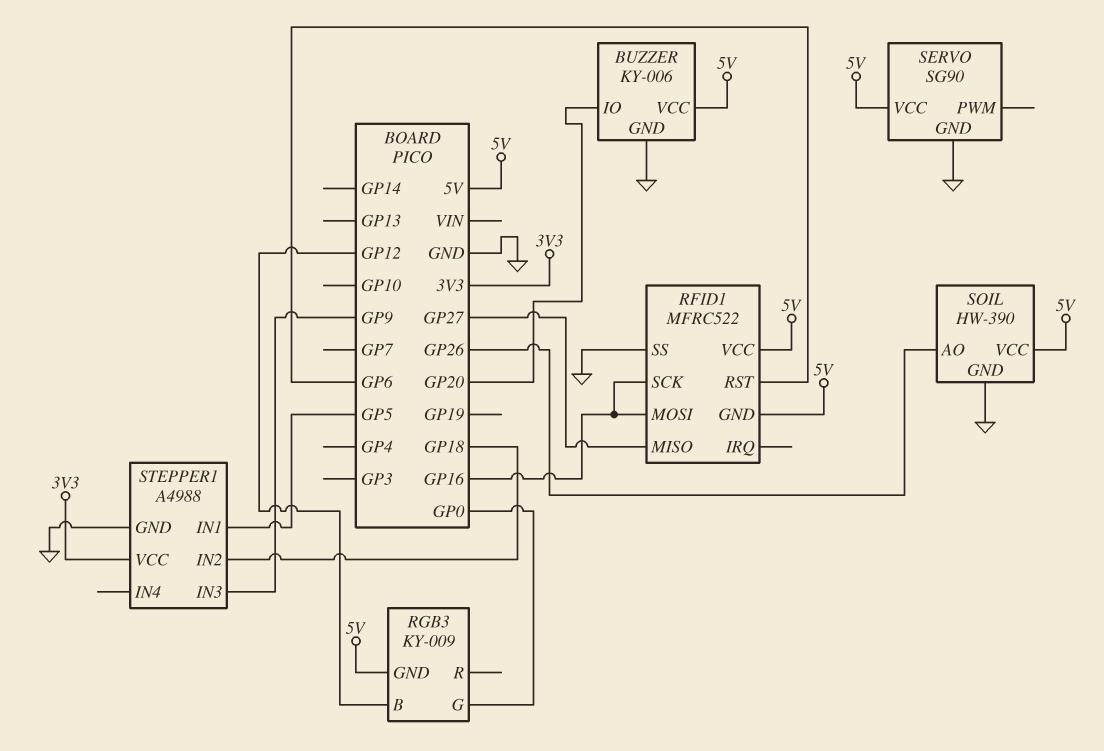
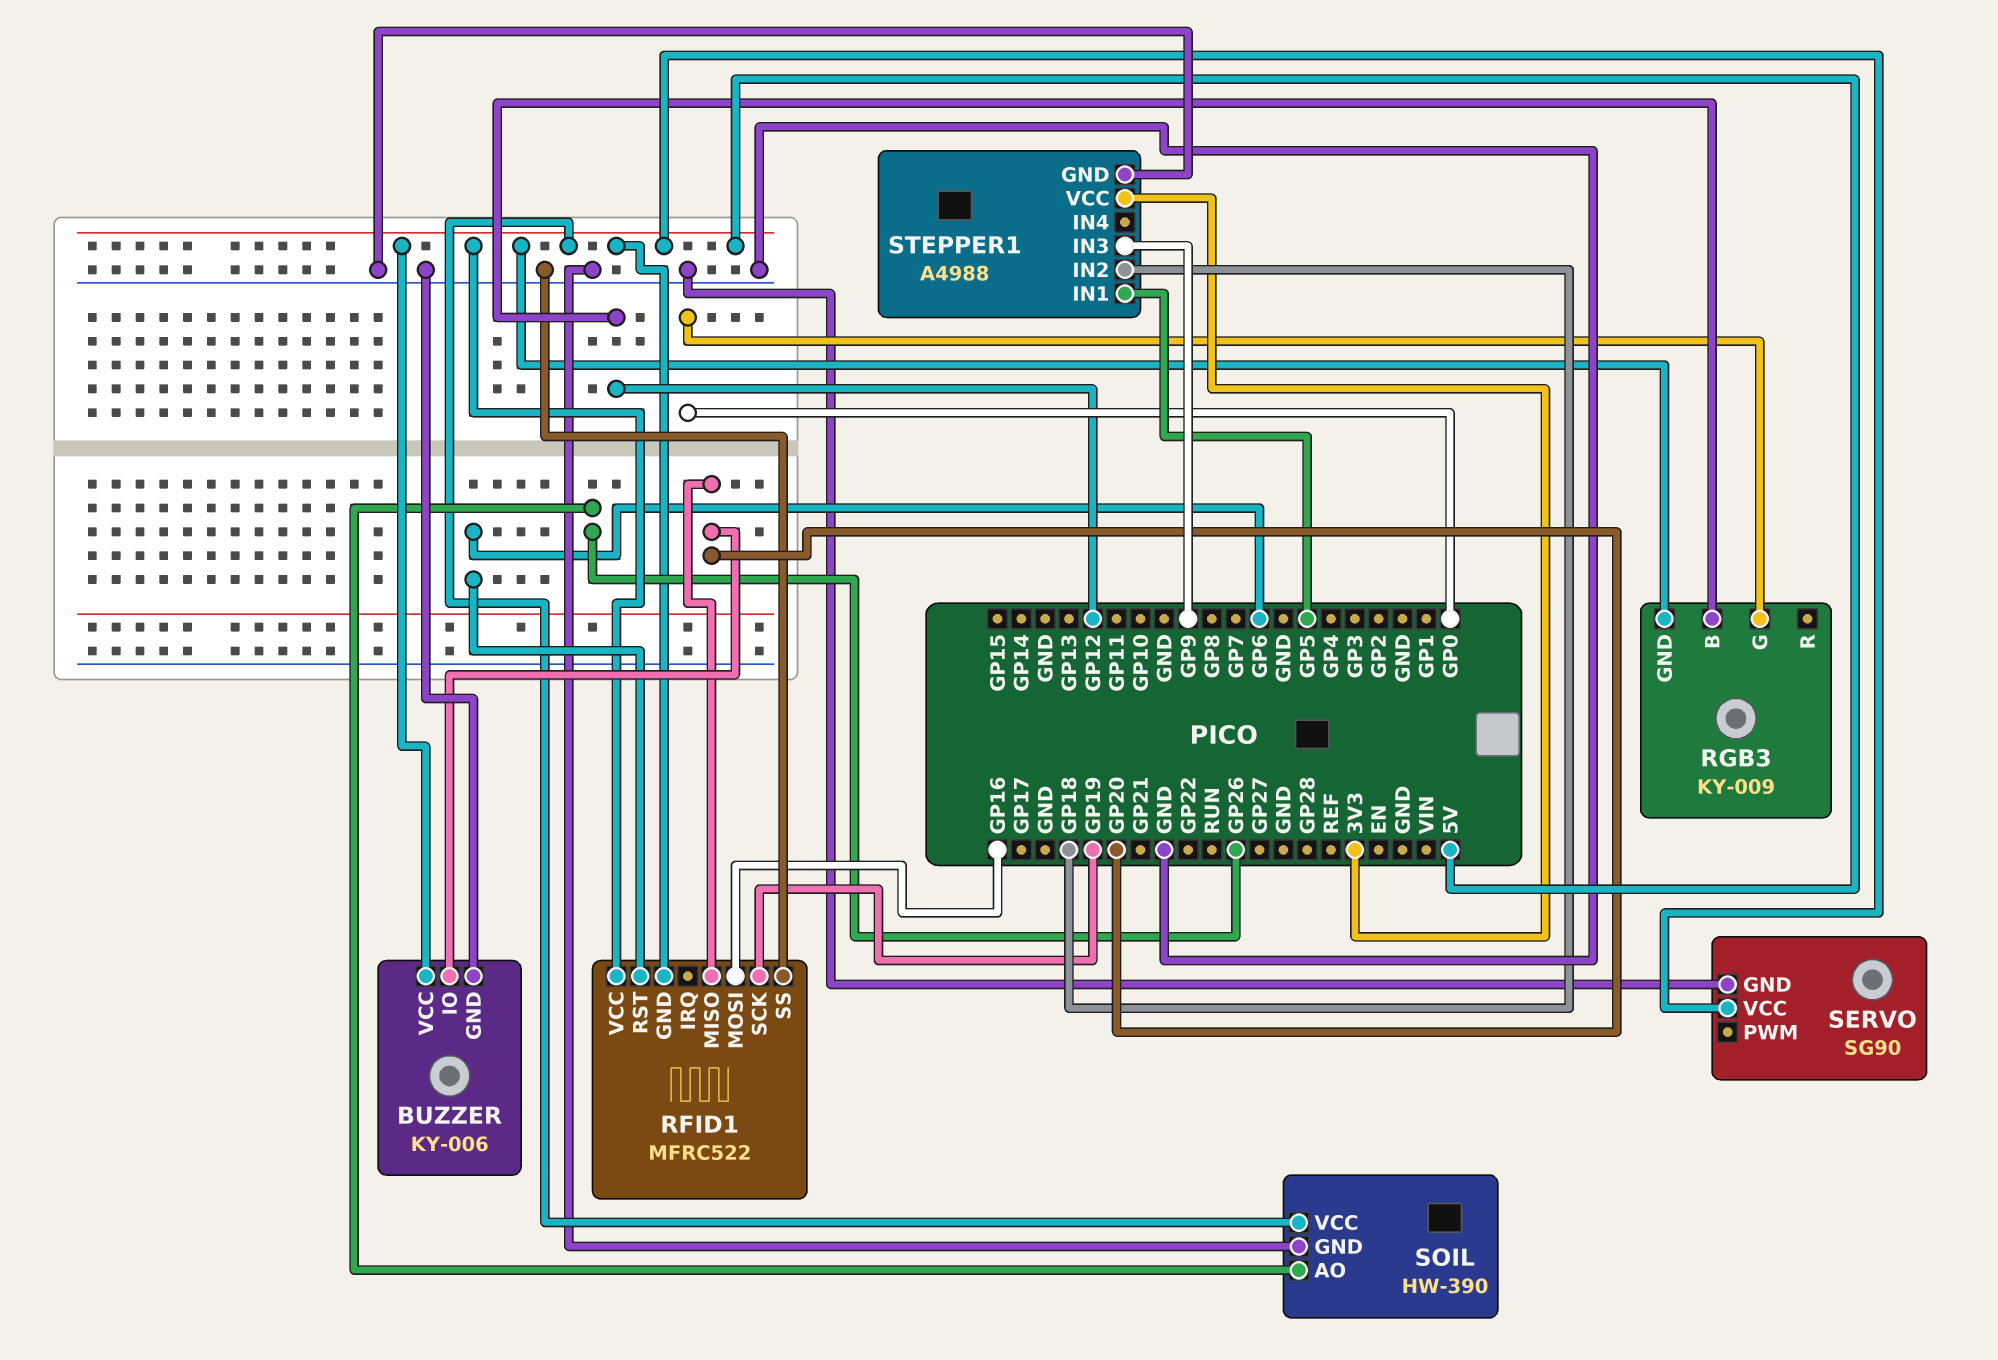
RFID1 pin MISO: GP27 -> GP20
RFID1 pin SCK: GP16 -> GP19

